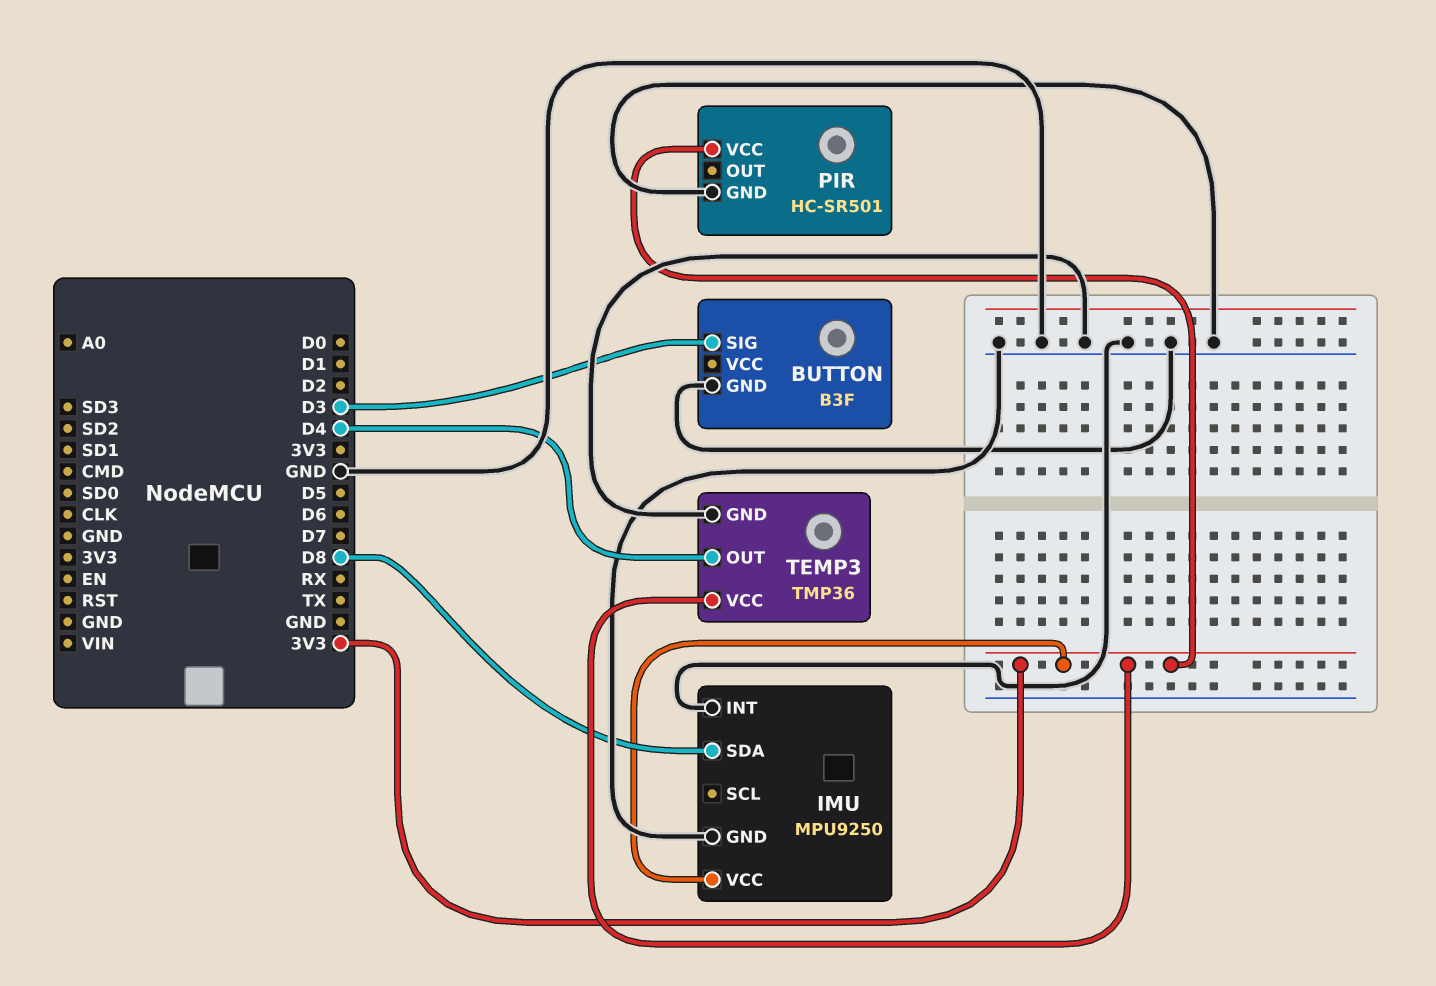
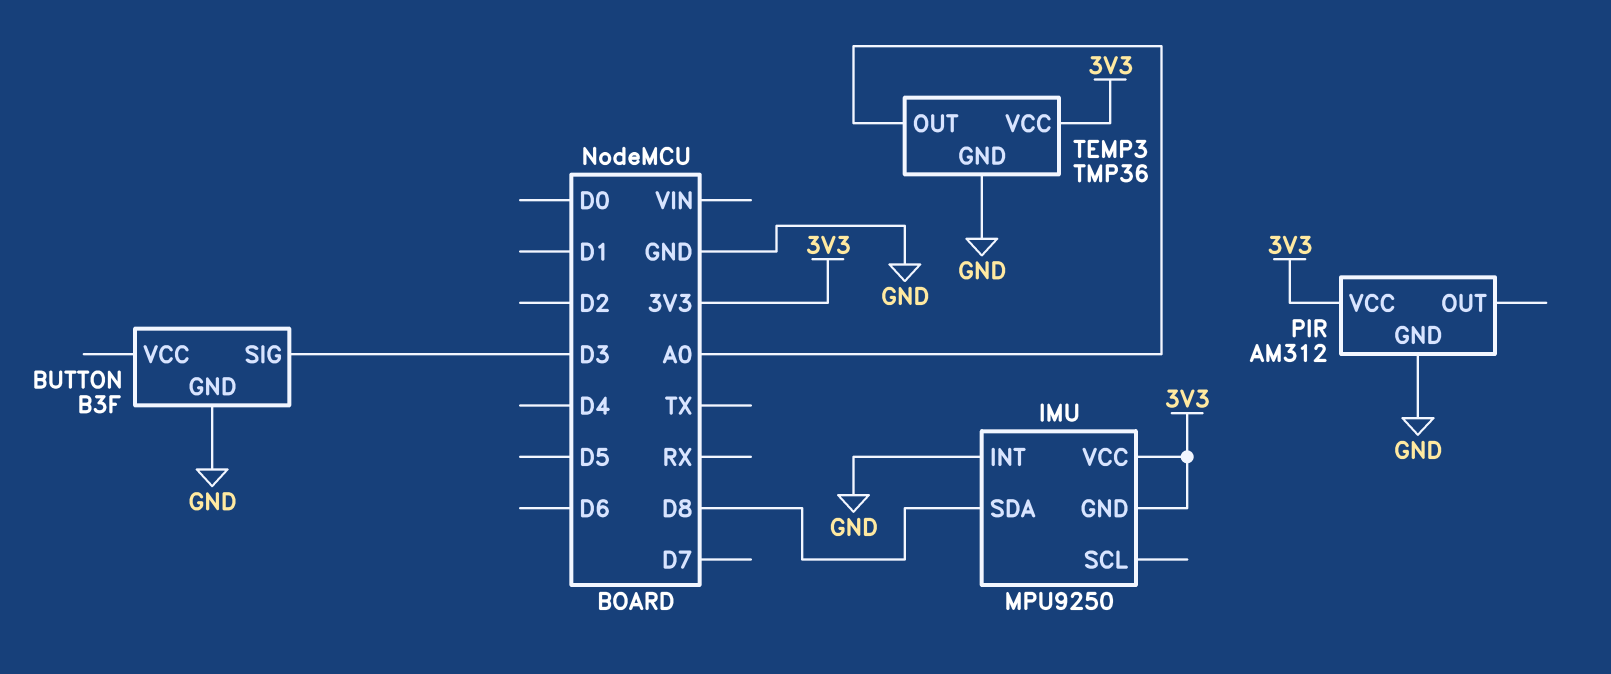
IMU pin GND: GND -> 3V3
PIR: HC-SR501 -> AM312
TEMP3 pin OUT: D4 -> A0

